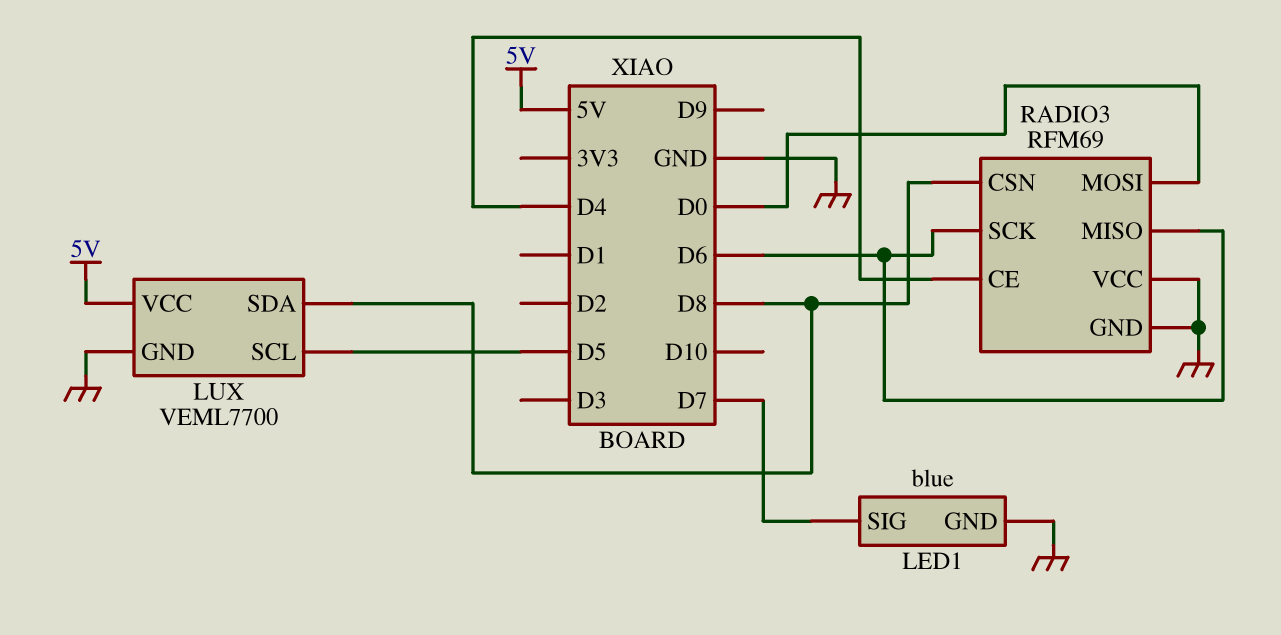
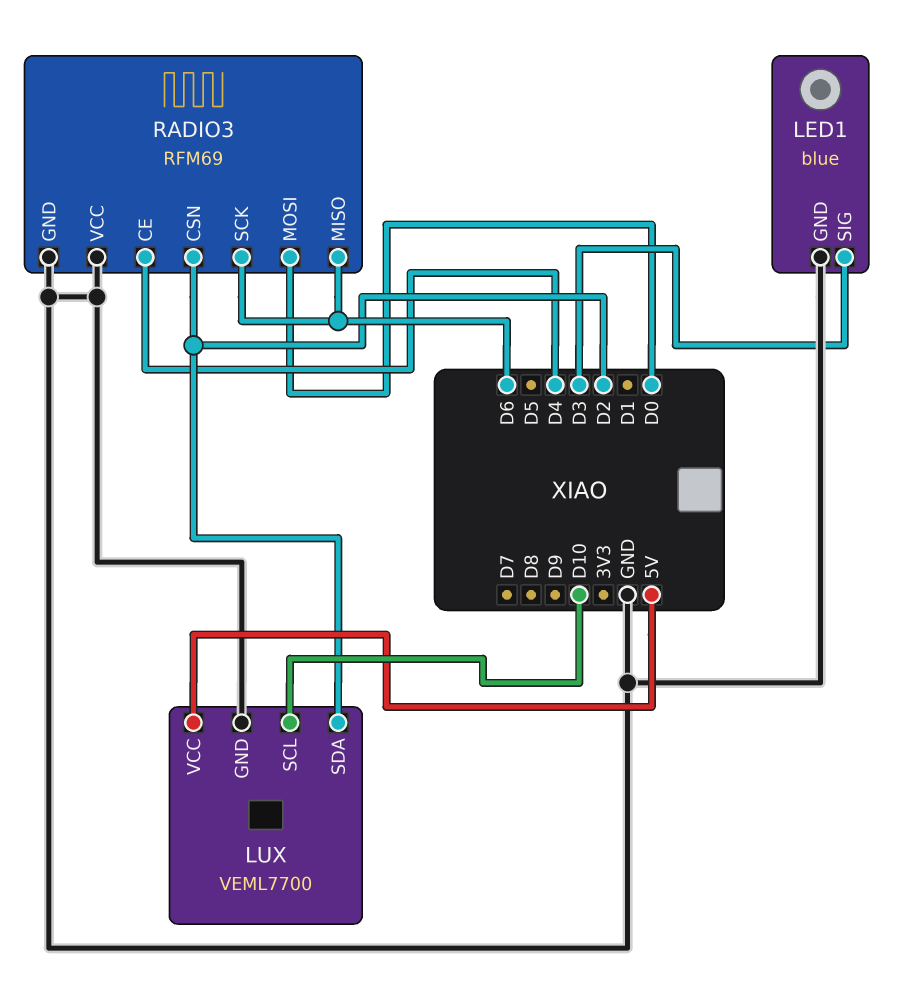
LED1 pin SIG: D7 -> D3
LUX pin SCL: D5 -> D10
LUX pin SDA: D8 -> D2
RADIO3 pin CSN: D8 -> D2

